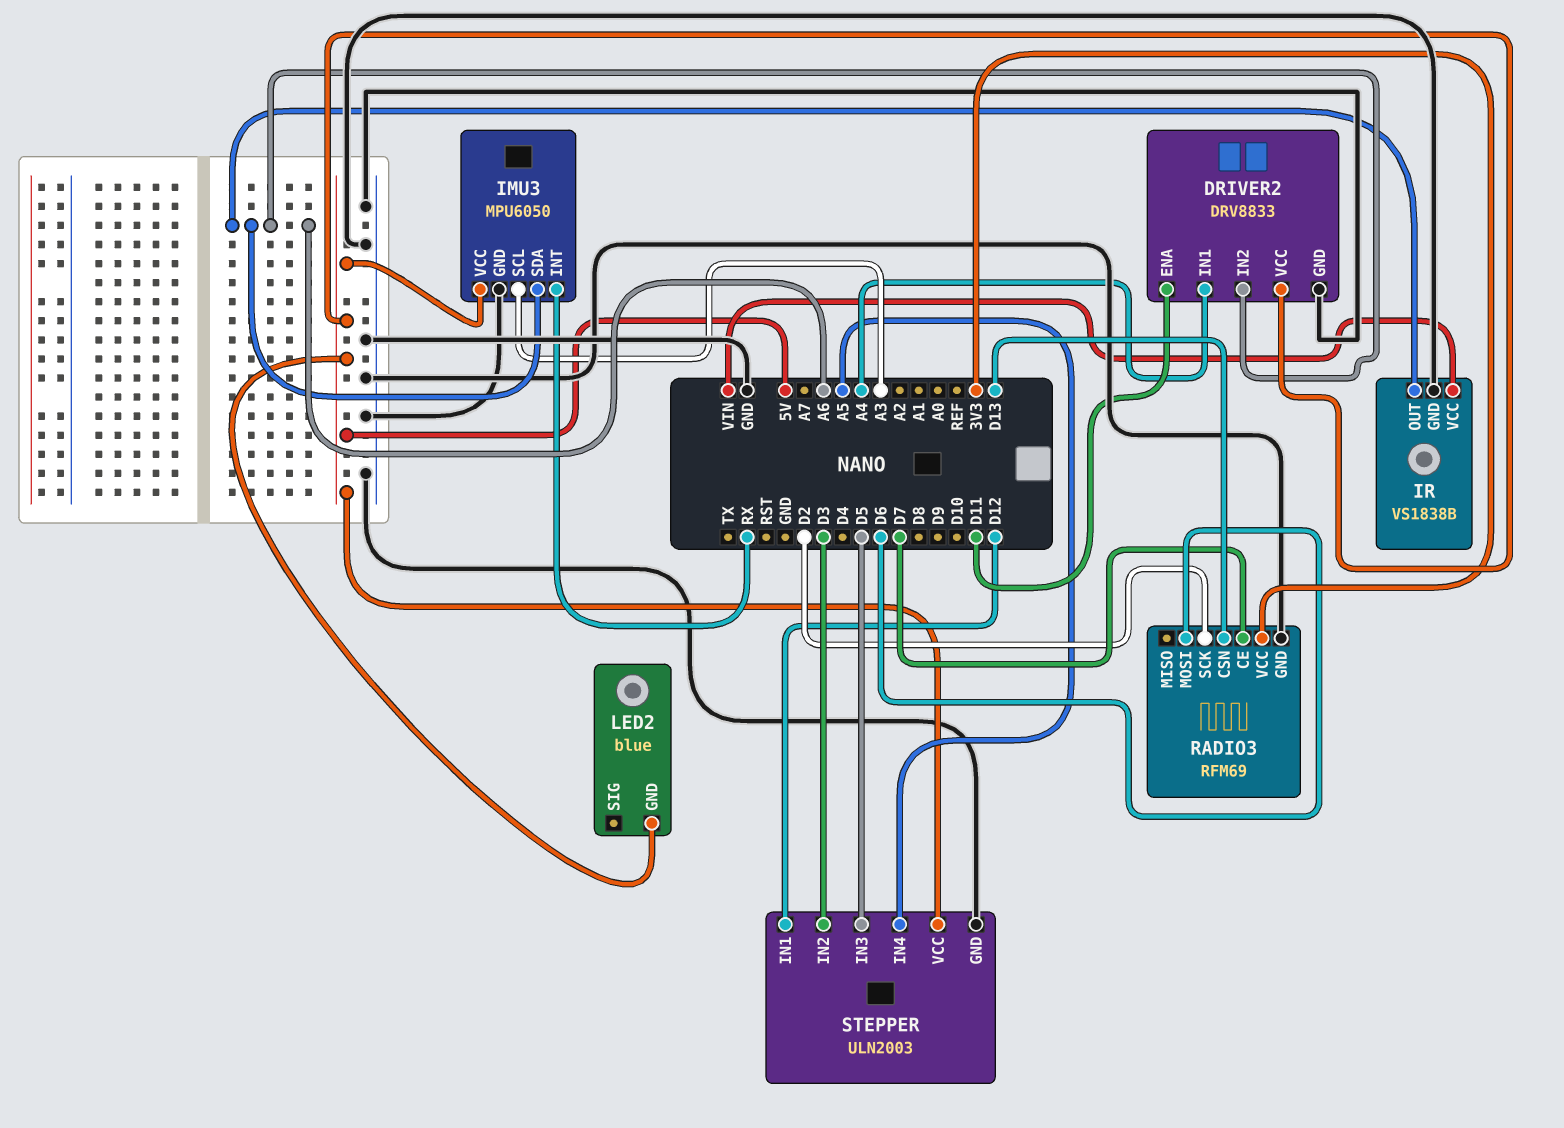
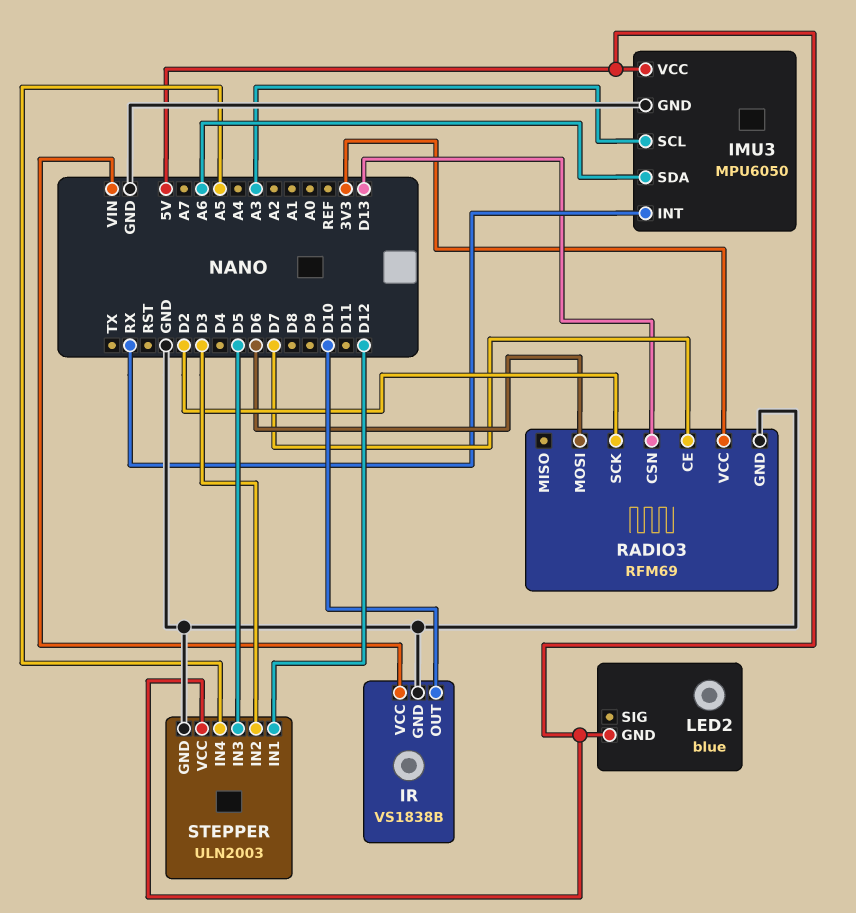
DRIVER2: DRV8833 -> none
DRIVER2 pin ENA: D11 -> none
DRIVER2 pin GND: GND -> none
DRIVER2 pin IN1: A4 -> none
DRIVER2 pin IN2: A6 -> none
DRIVER2 pin VCC: 5V -> none
IR pin OUT: A6 -> D10

